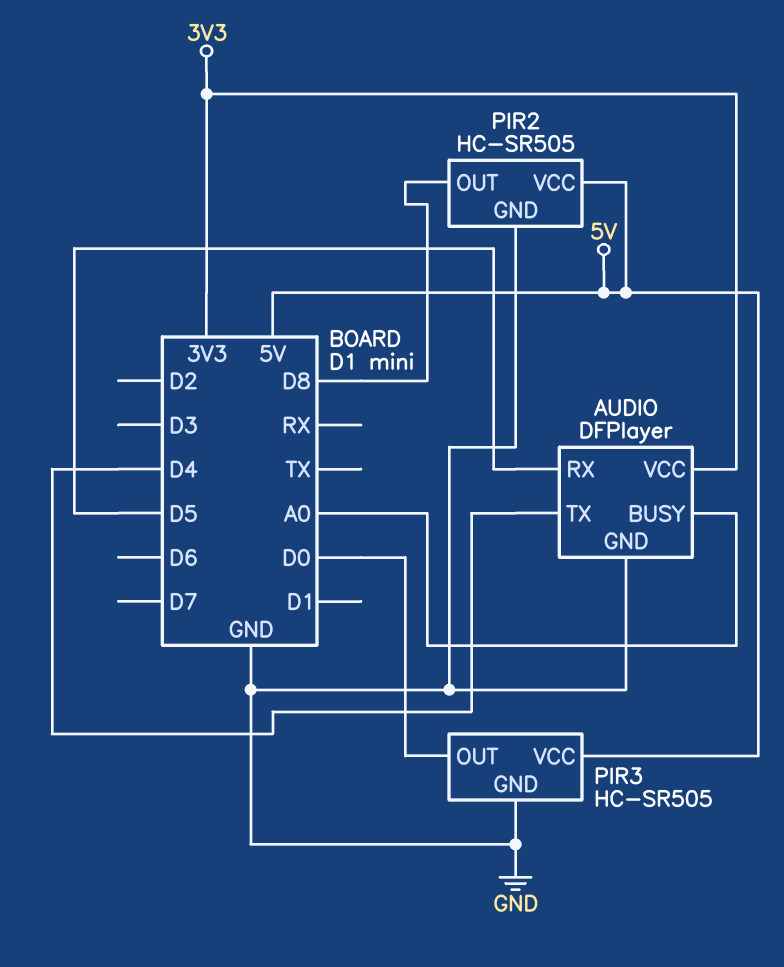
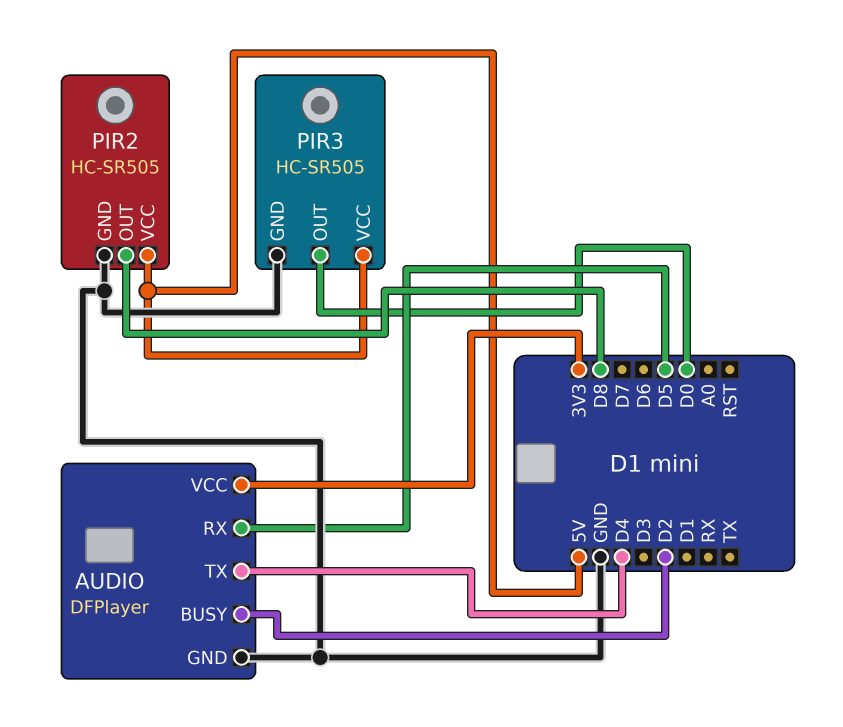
AUDIO pin BUSY: A0 -> D2

